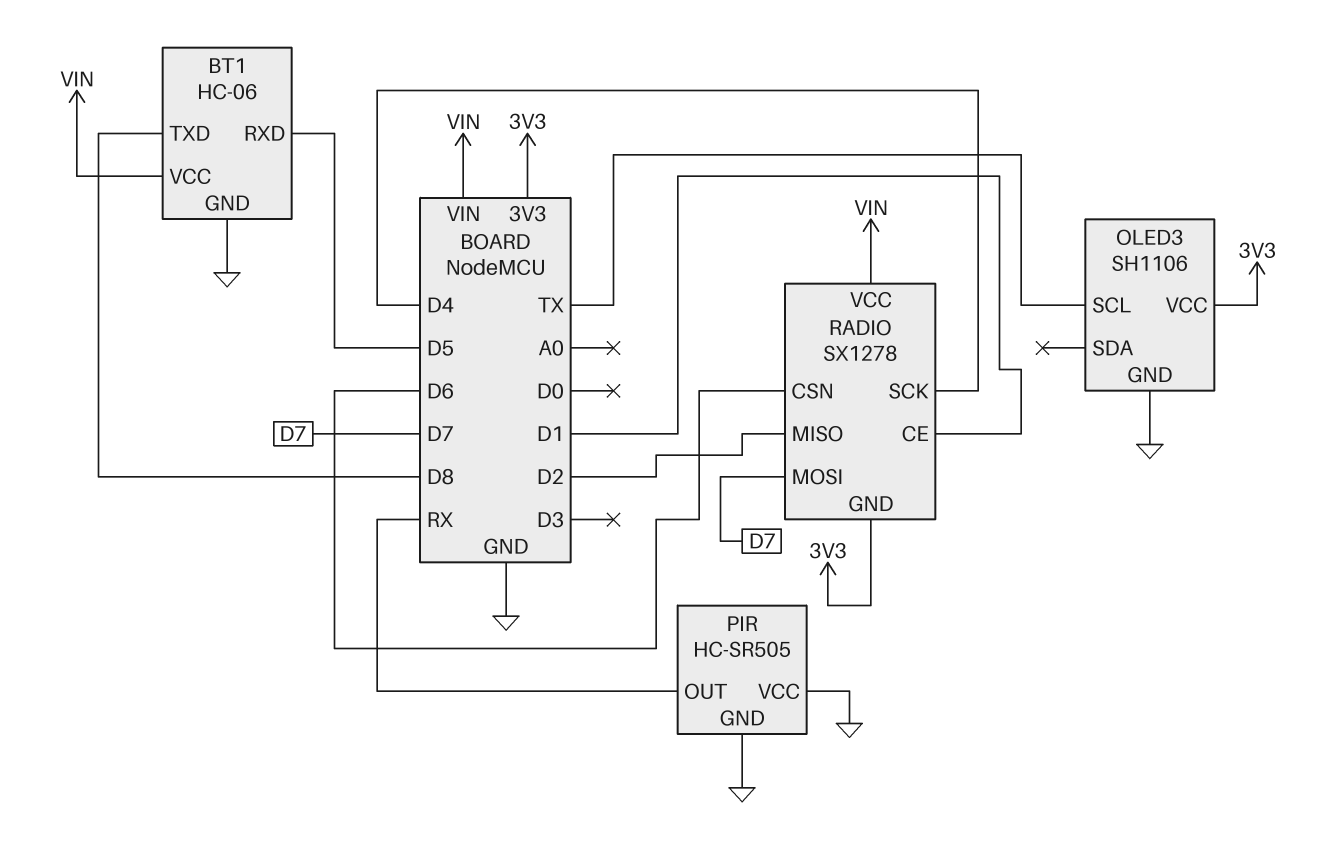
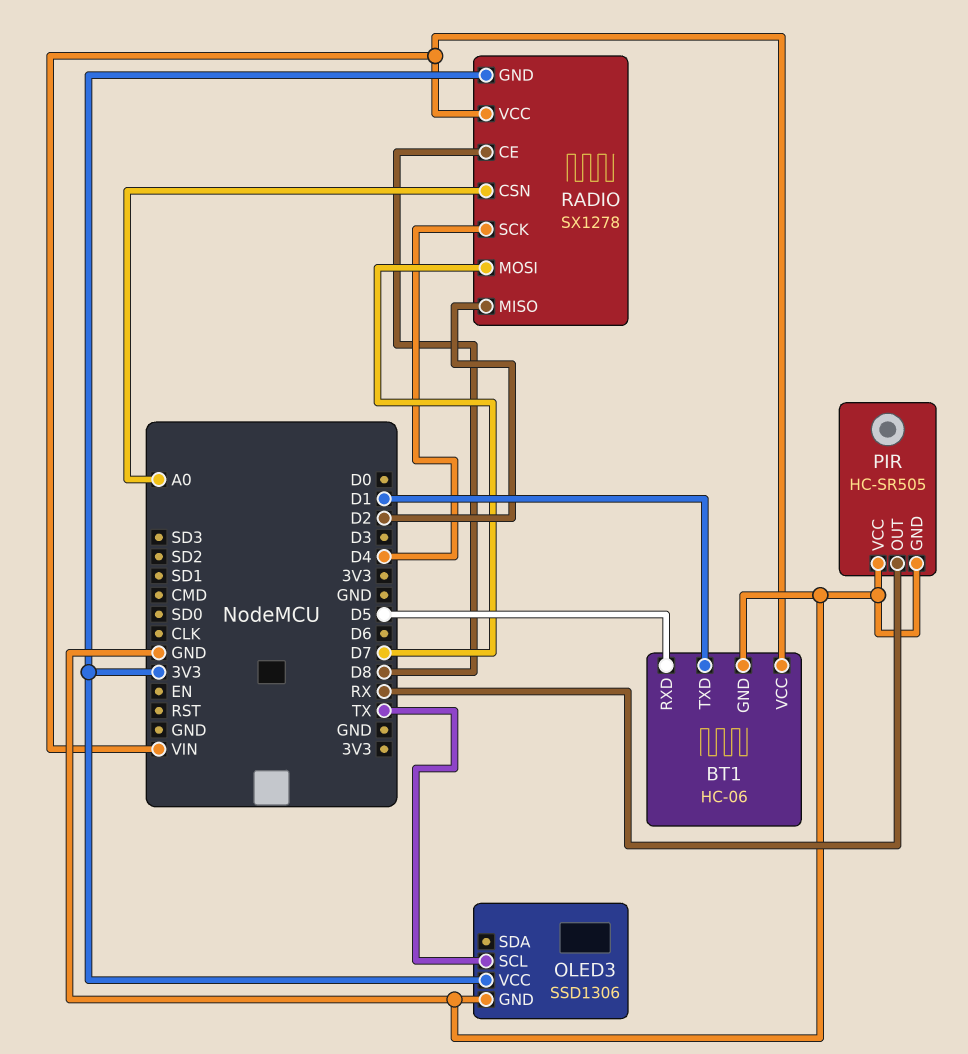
BT1 pin TXD: D8 -> D1
OLED3: SH1106 -> SSD1306
RADIO pin CE: D1 -> D8
RADIO pin CSN: D6 -> A0

